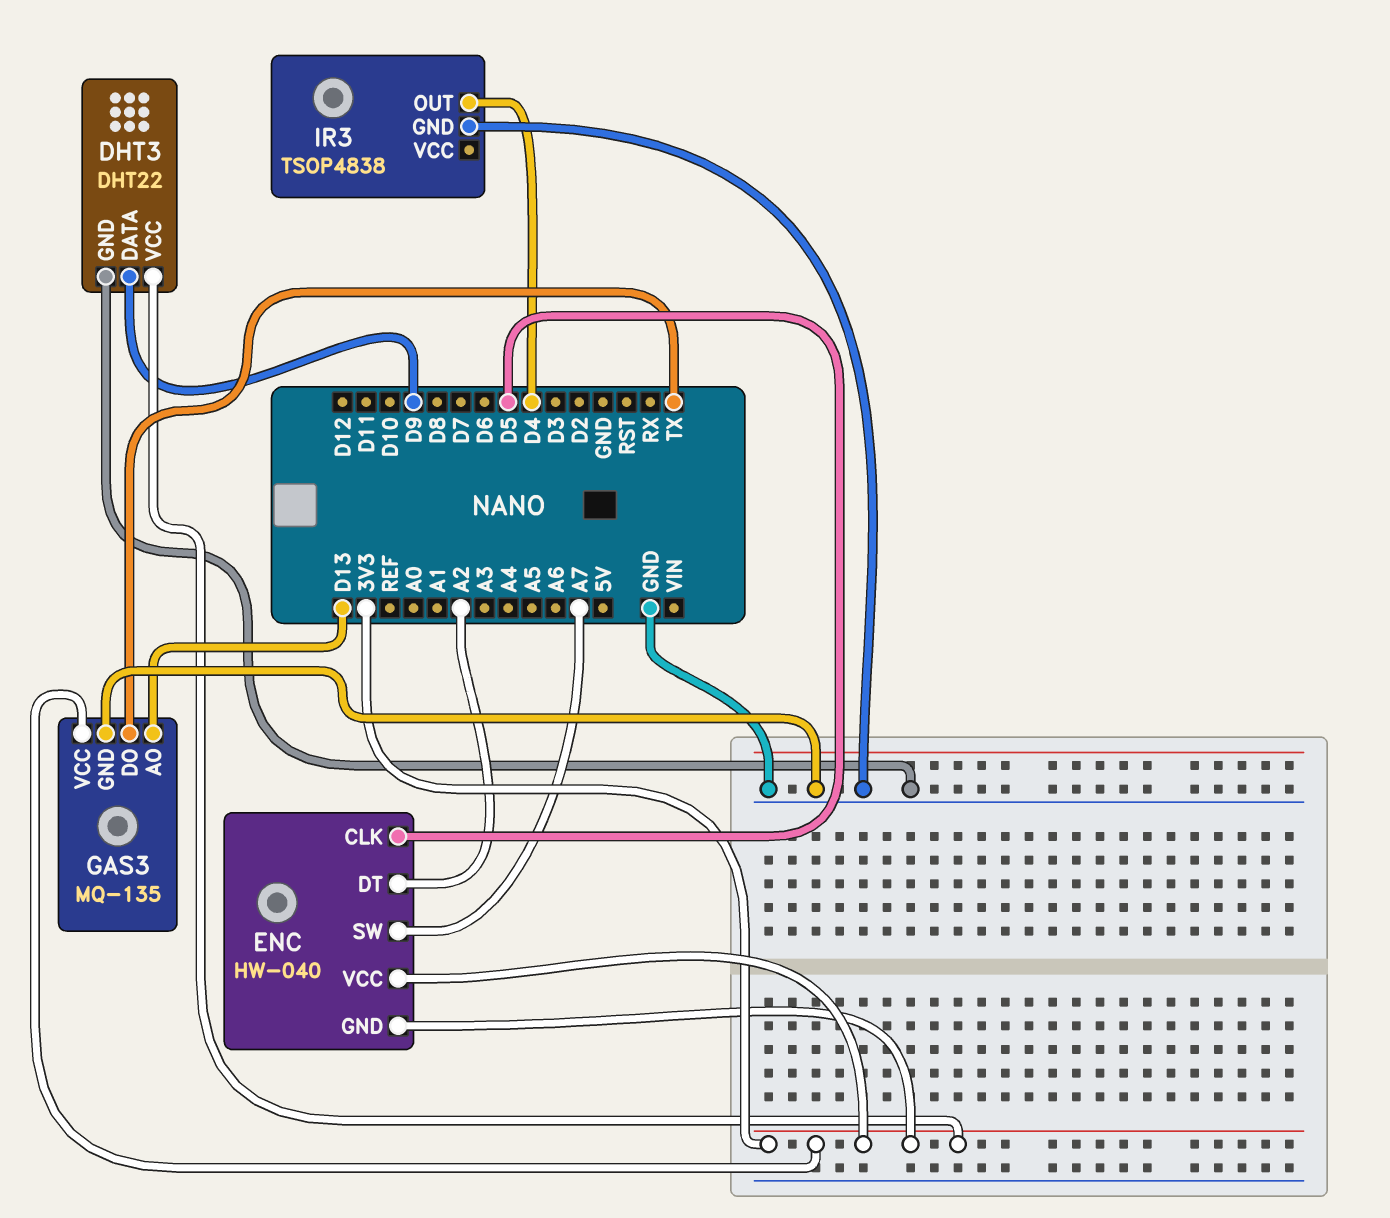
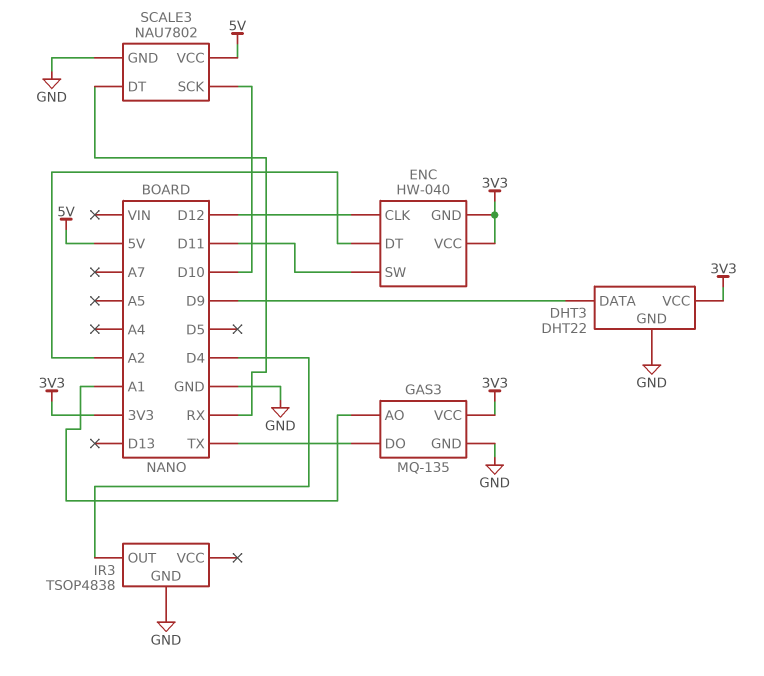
ENC pin CLK: D5 -> D12
ENC pin SW: A7 -> D11
GAS3 pin AO: D13 -> A1
SCALE3: none -> NAU7802
SCALE3 pin DT: none -> RX
SCALE3 pin GND: none -> GND
SCALE3 pin SCK: none -> D10
SCALE3 pin VCC: none -> 5V

